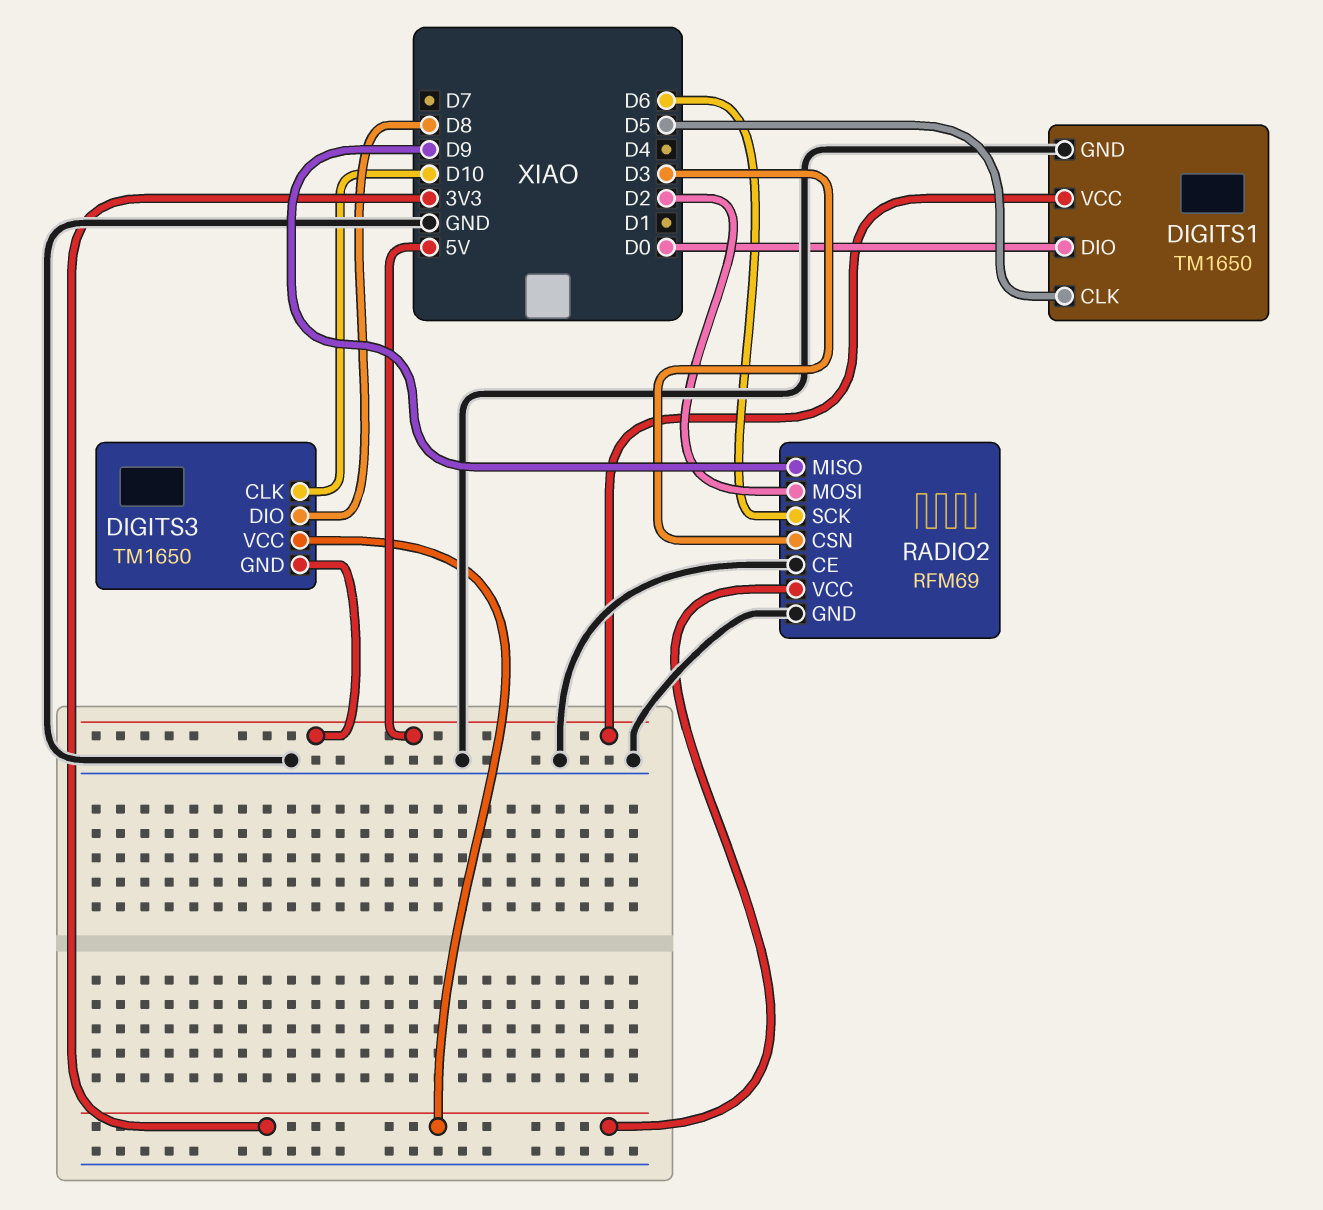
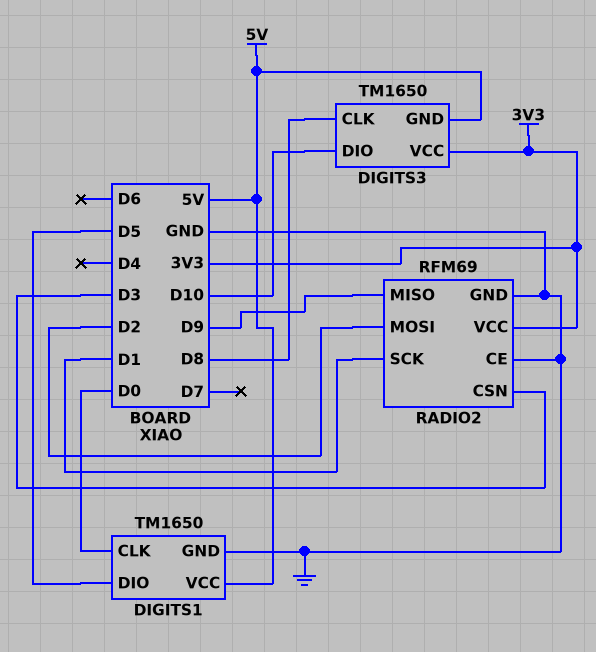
DIGITS1 pin CLK: D5 -> D0
DIGITS1 pin DIO: D0 -> D5
DIGITS3 pin CLK: D10 -> D8
DIGITS3 pin DIO: D8 -> D10
RADIO2 pin SCK: D6 -> D1

